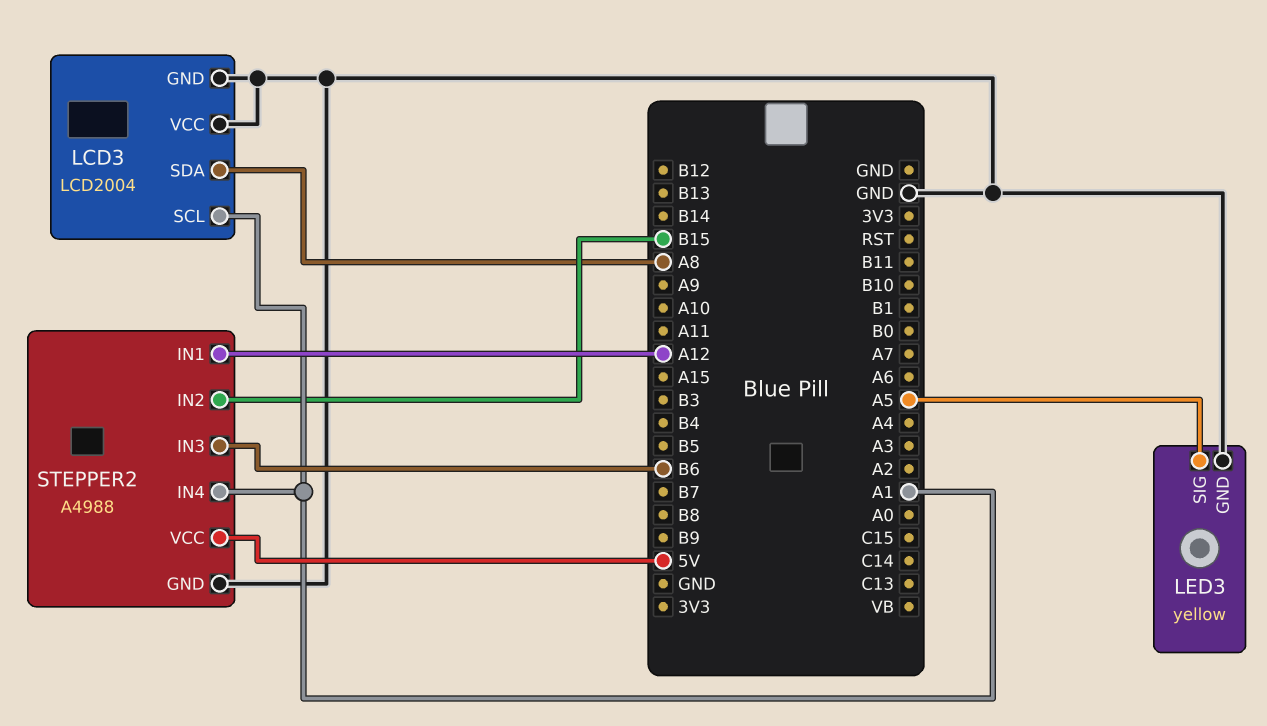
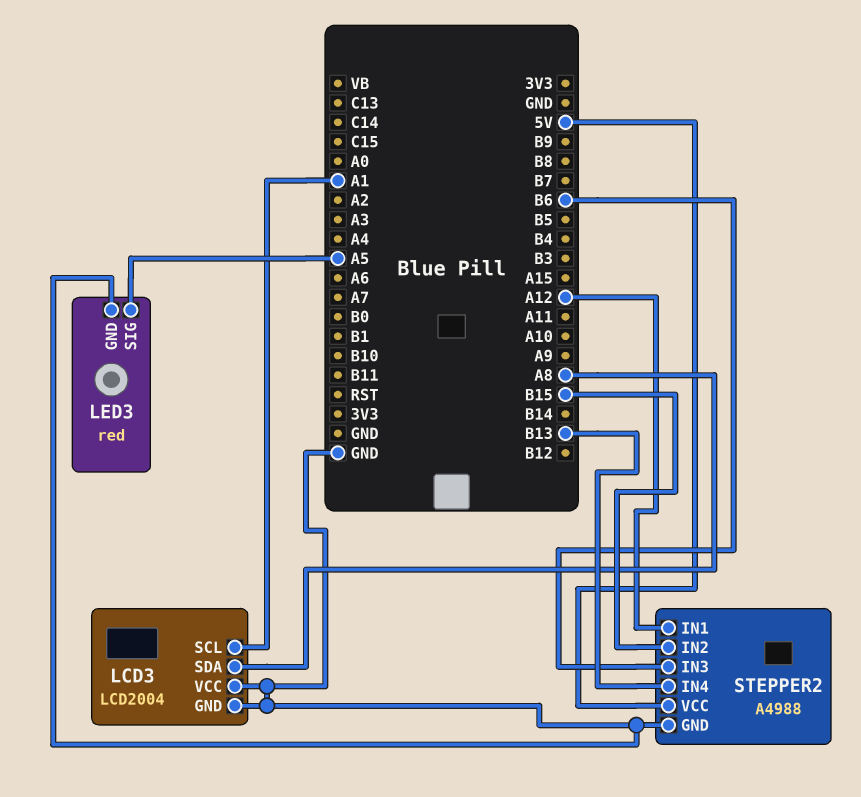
LED3: yellow -> red
STEPPER2 pin IN4: A1 -> B13

